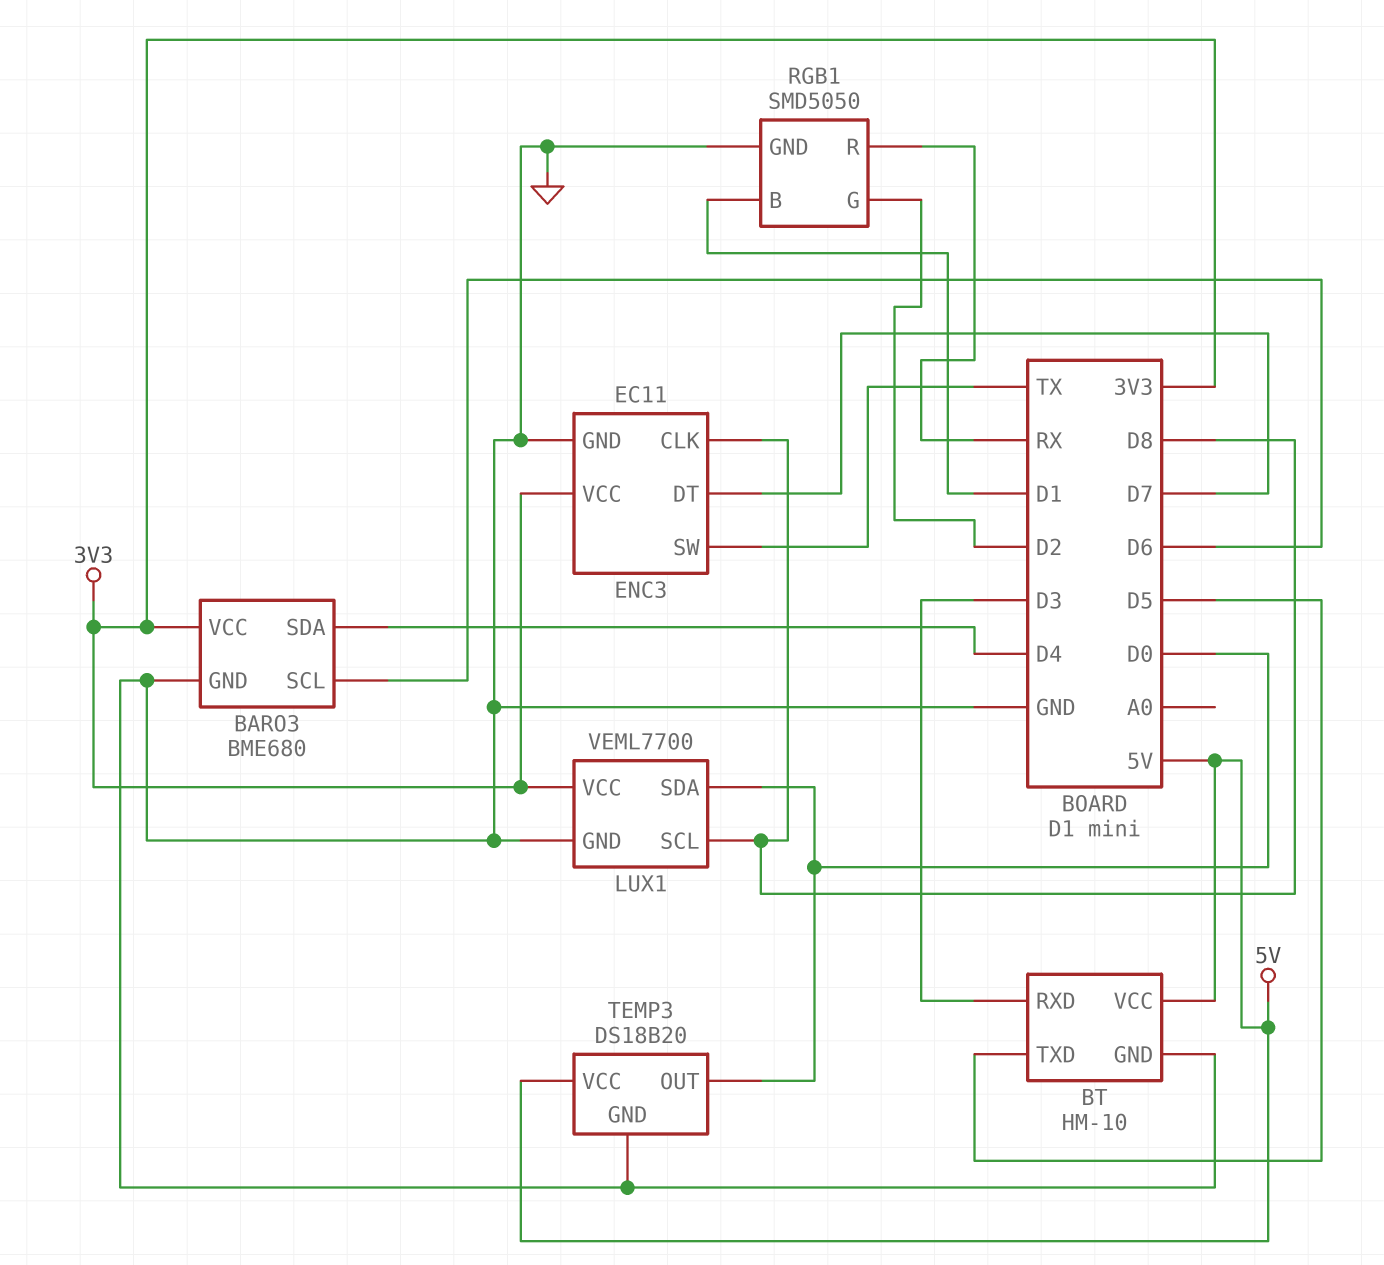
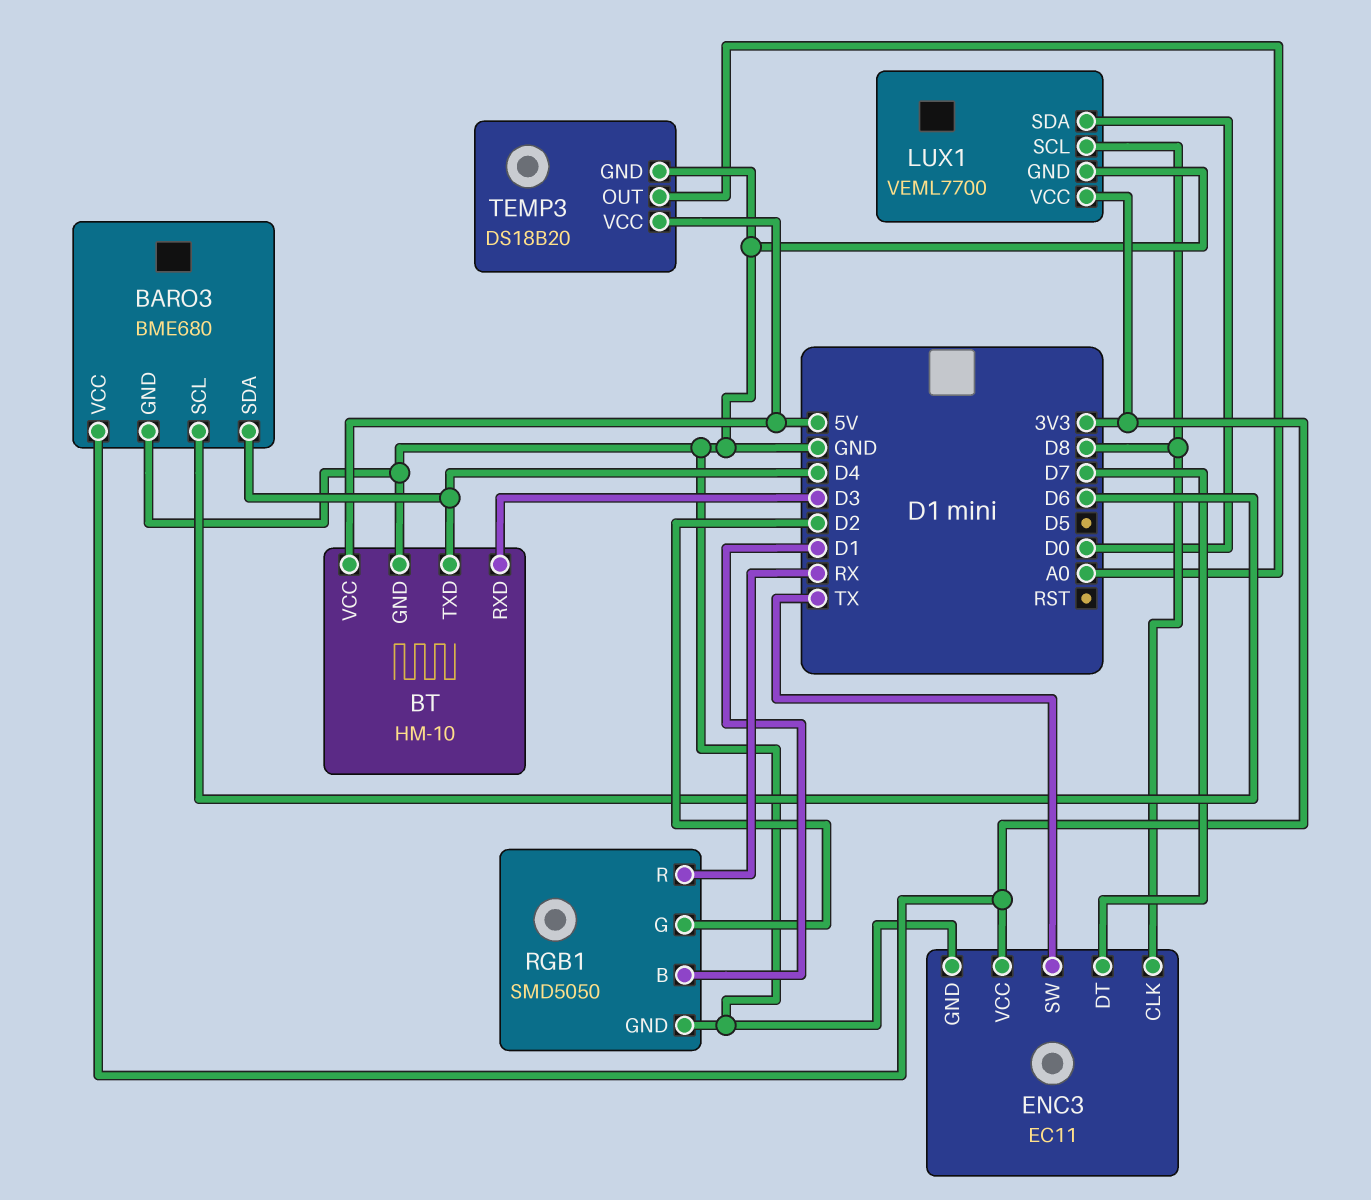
BT pin TXD: D5 -> D4
TEMP3 pin OUT: D0 -> A0

